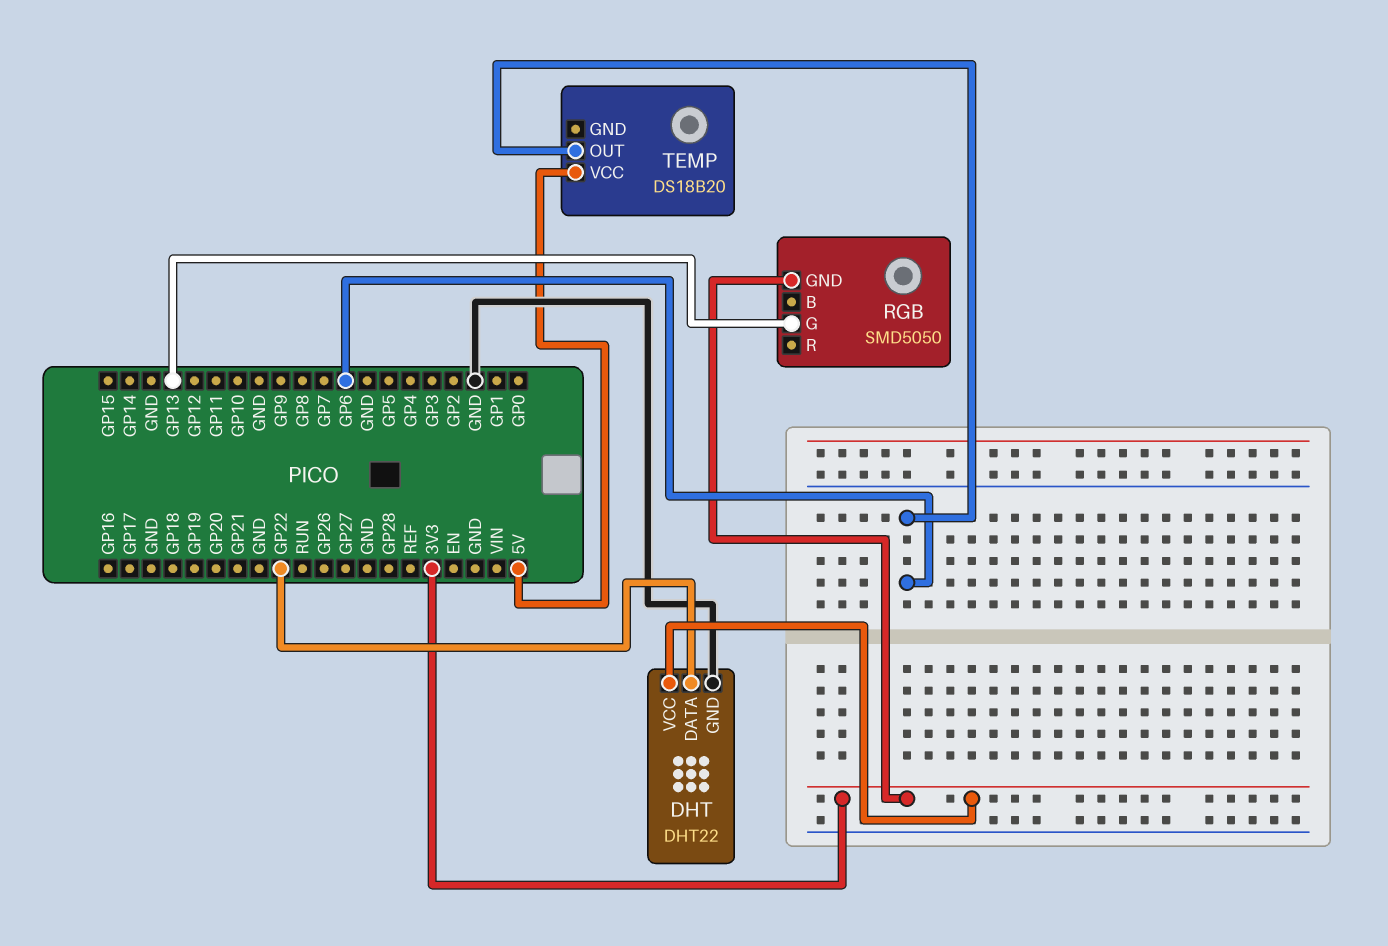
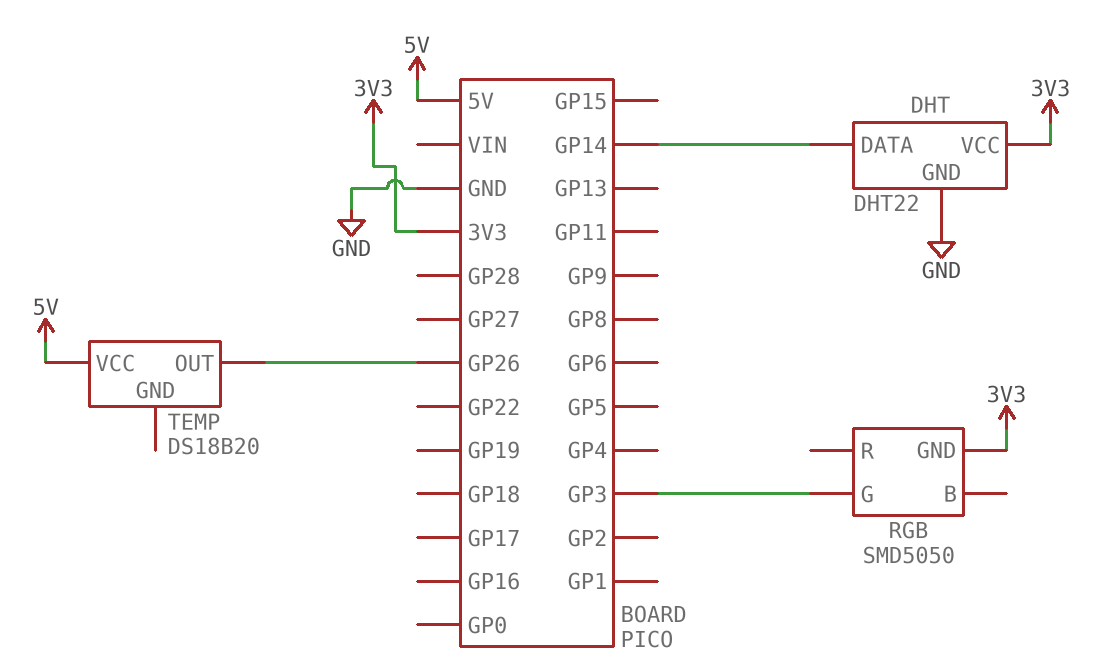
DHT pin DATA: GP22 -> GP14
RGB pin G: GP13 -> GP3
TEMP pin OUT: GP6 -> GP26

